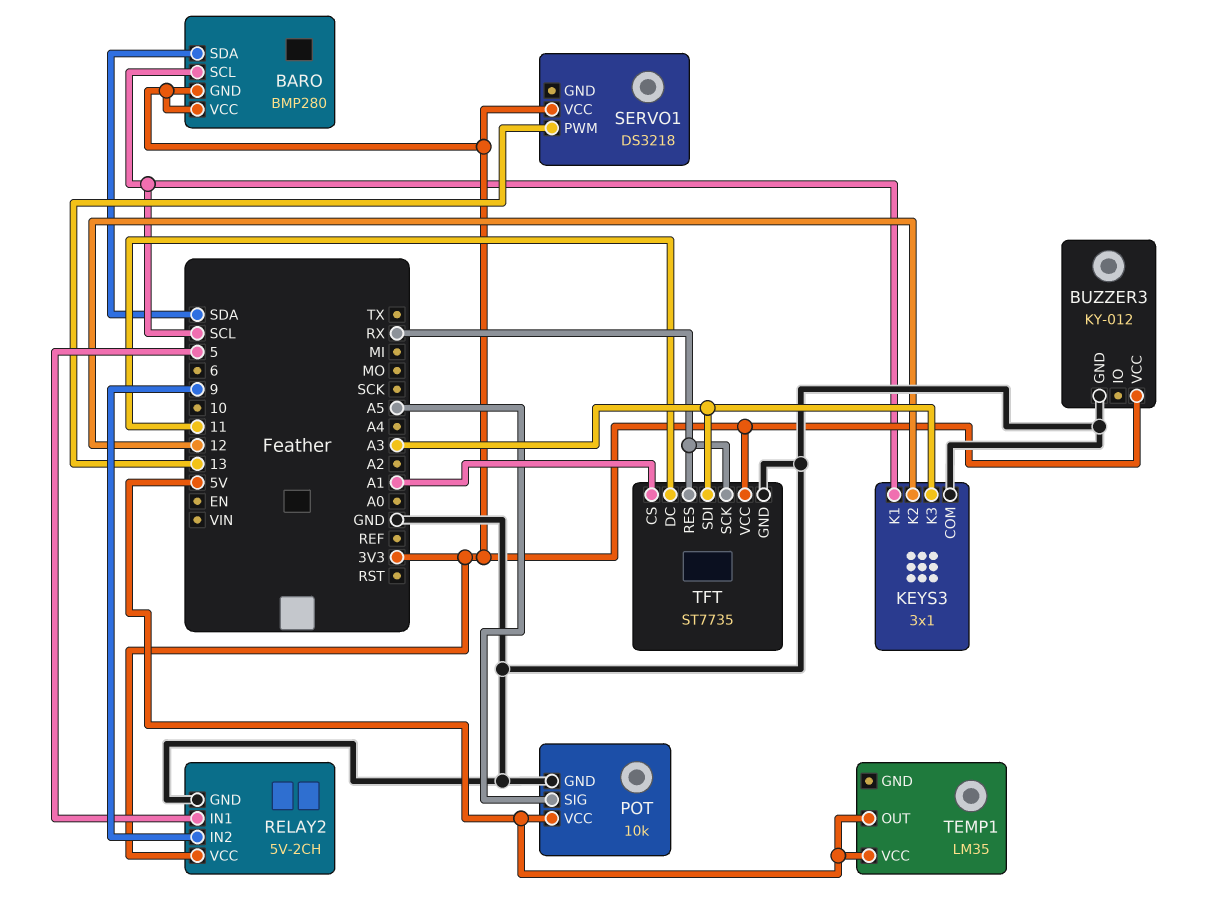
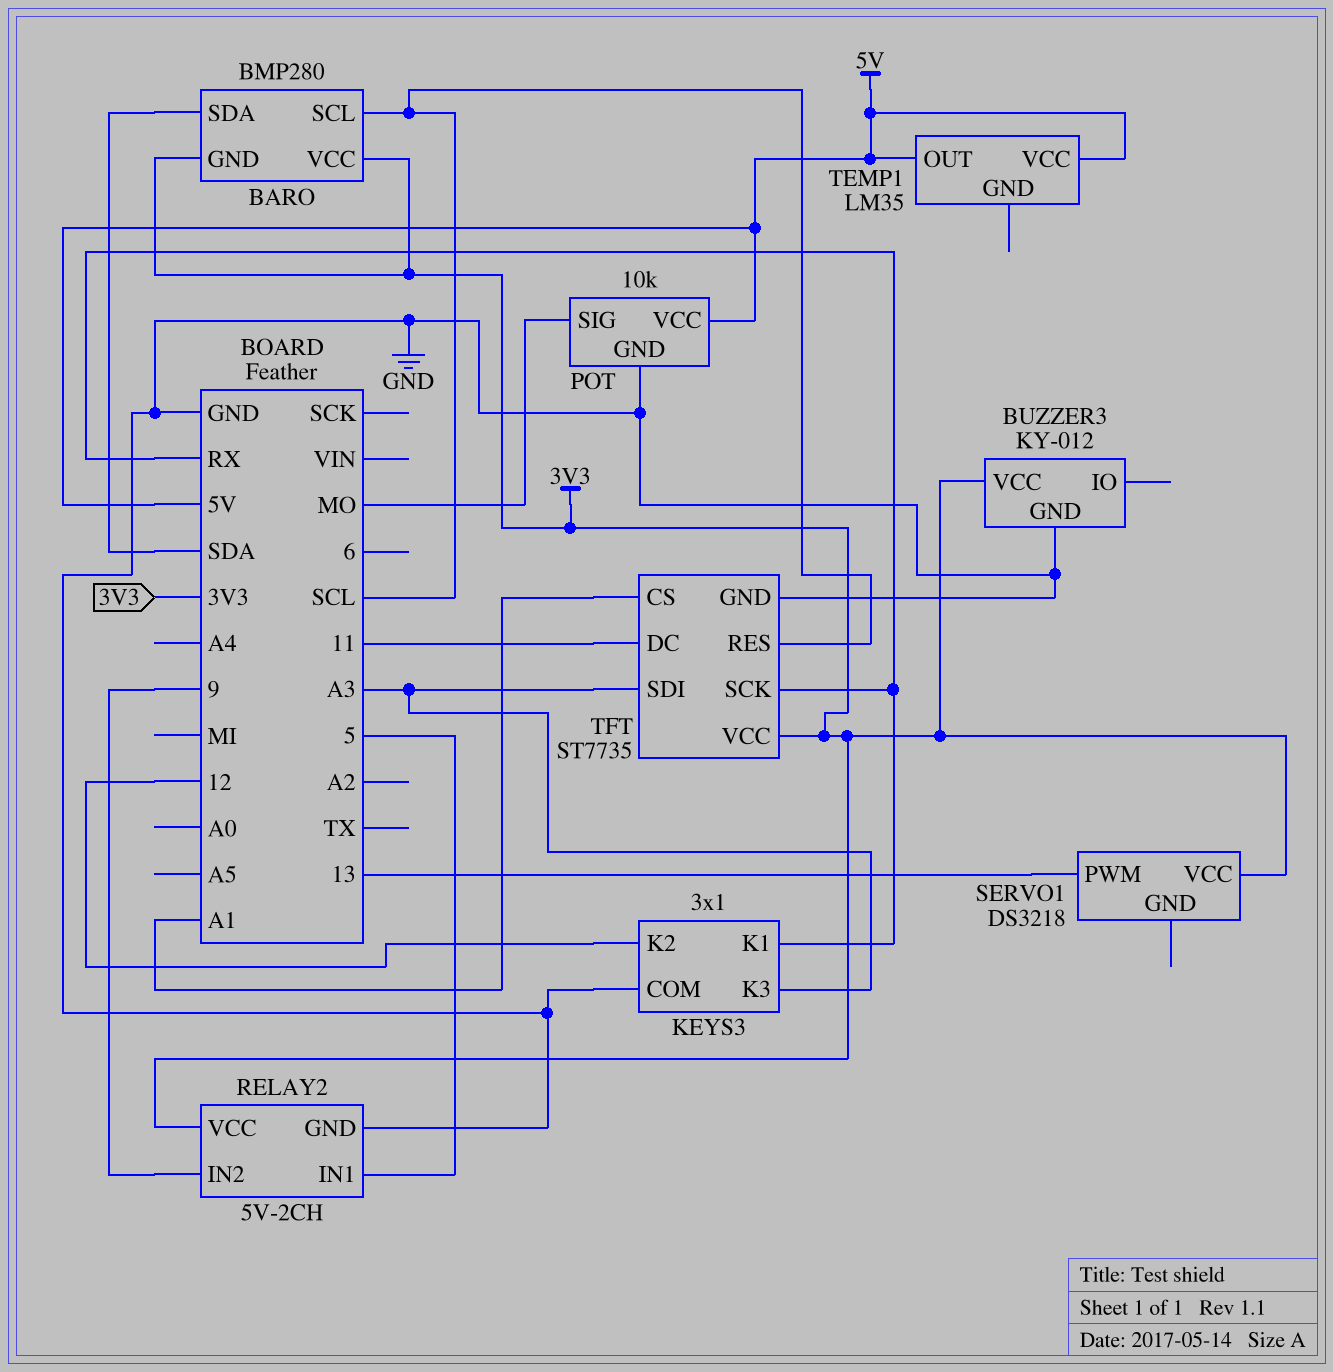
KEYS3 pin K1: SCL -> RX
POT pin SIG: A5 -> MO
TFT pin RES: RX -> SCL

